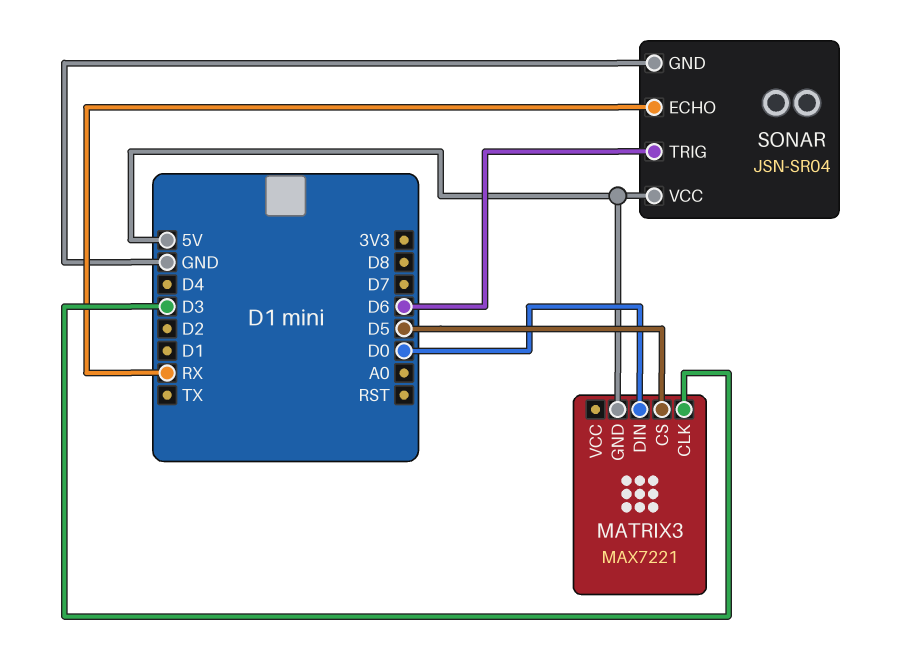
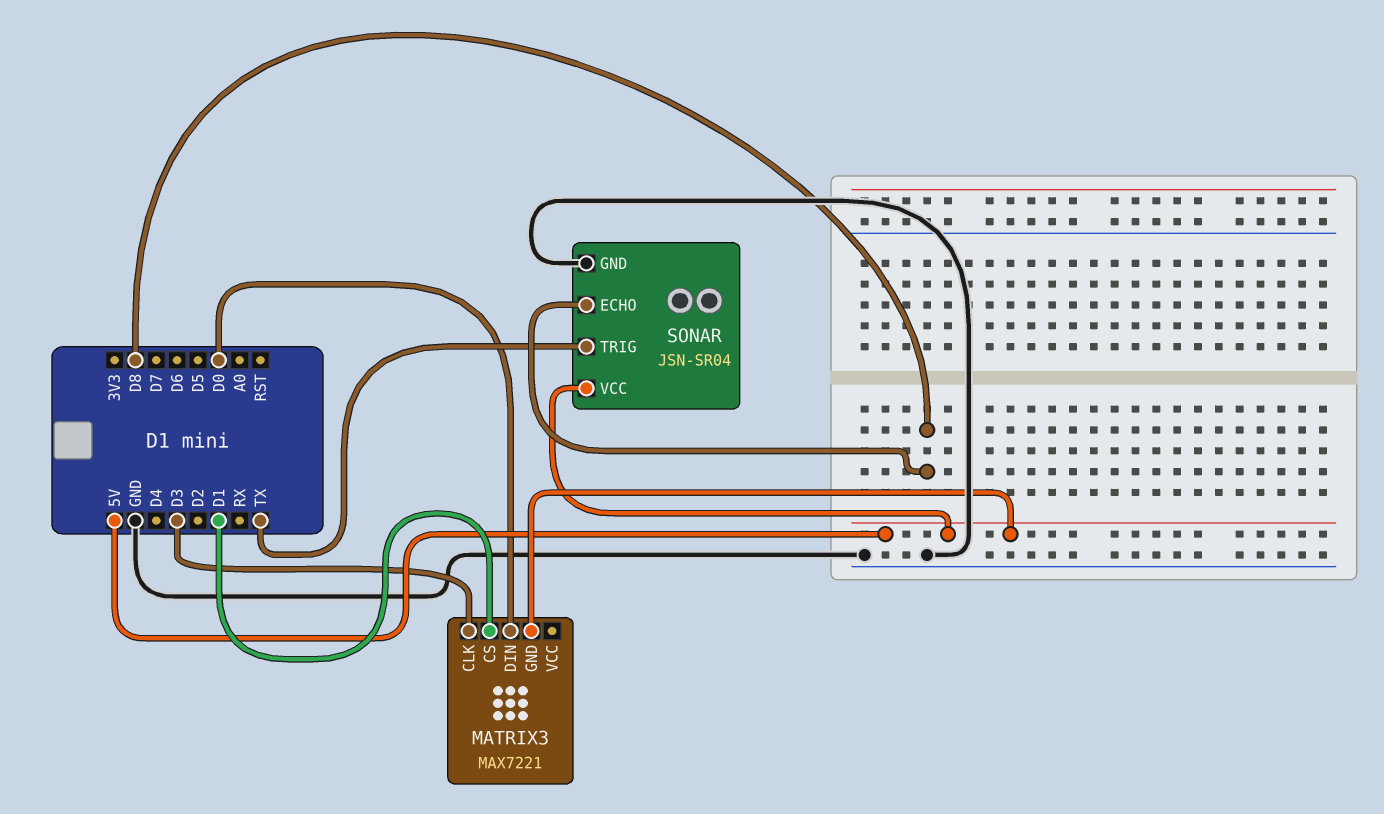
MATRIX3 pin CS: D5 -> D1
SONAR pin ECHO: RX -> D8
SONAR pin TRIG: D6 -> TX

